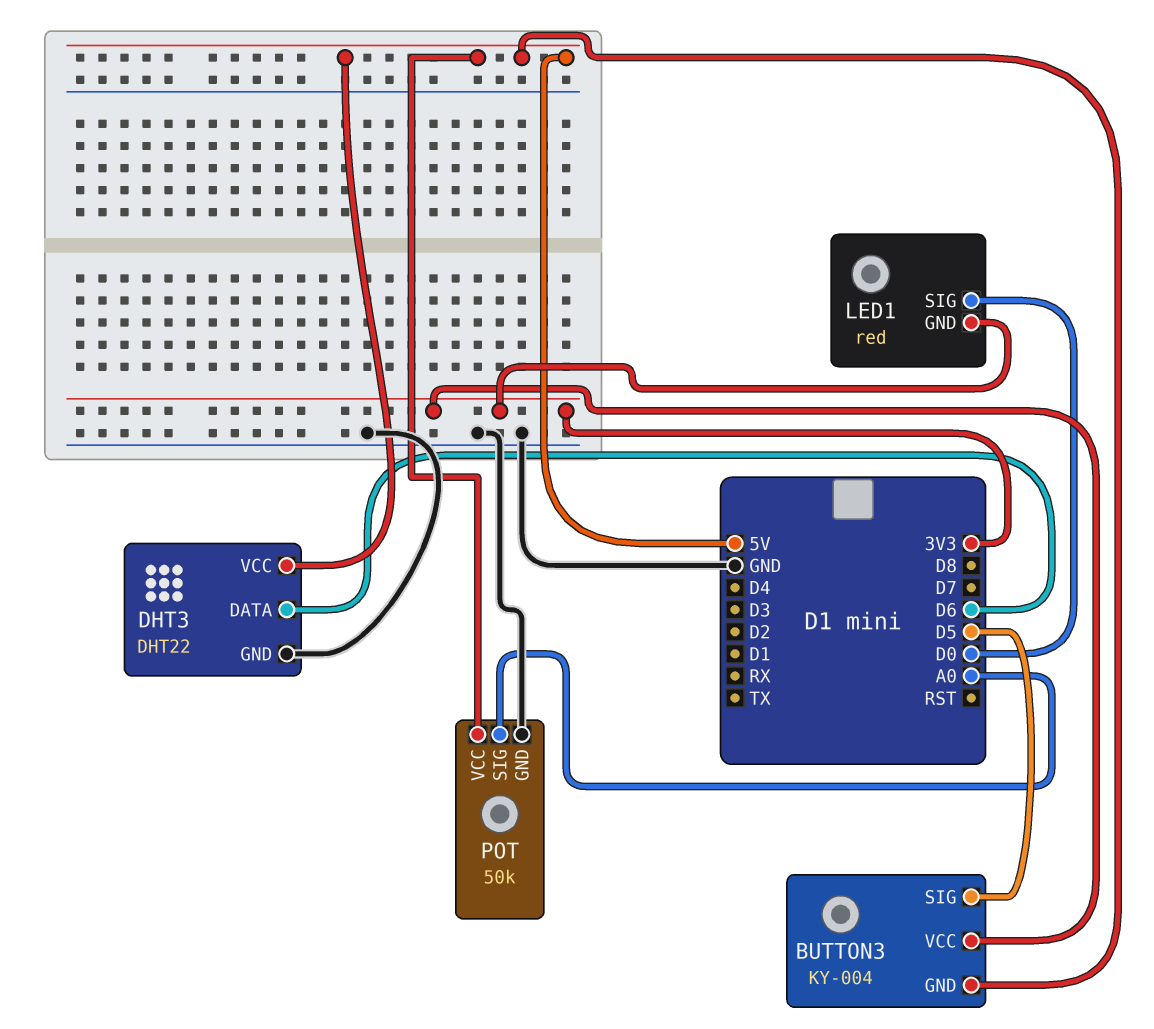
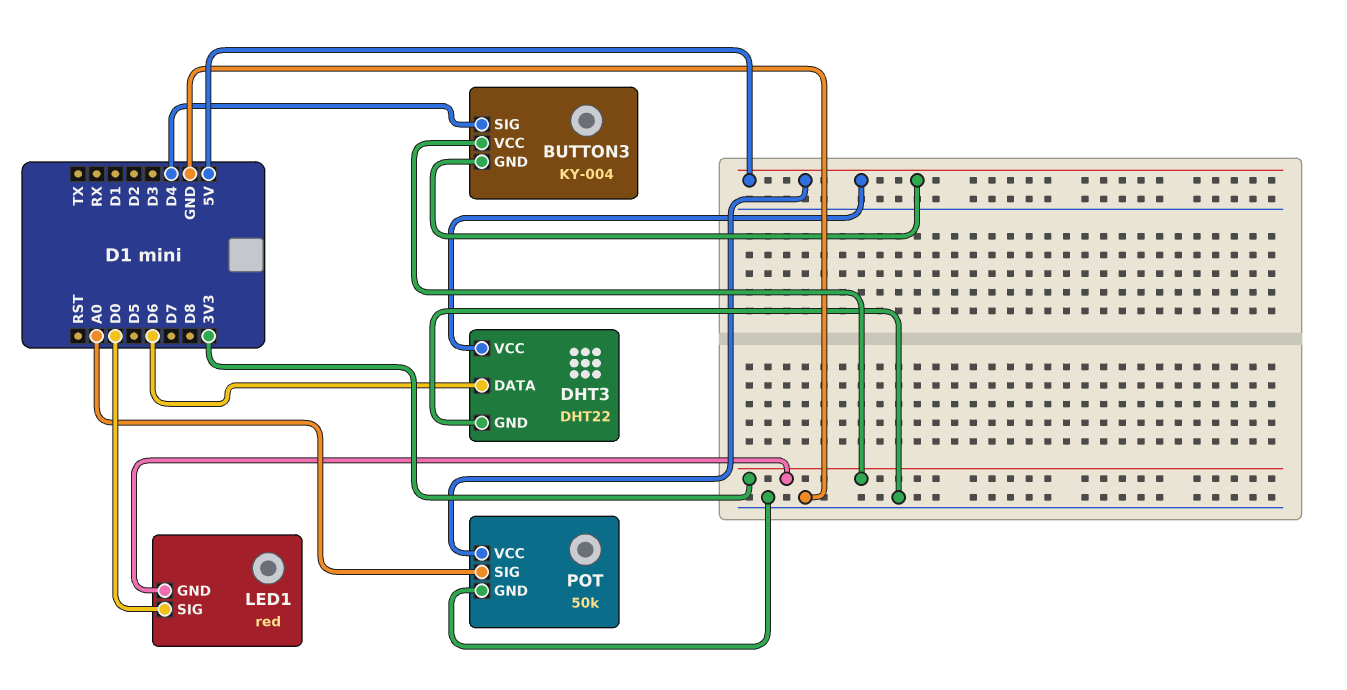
BUTTON3 pin SIG: D5 -> D4

